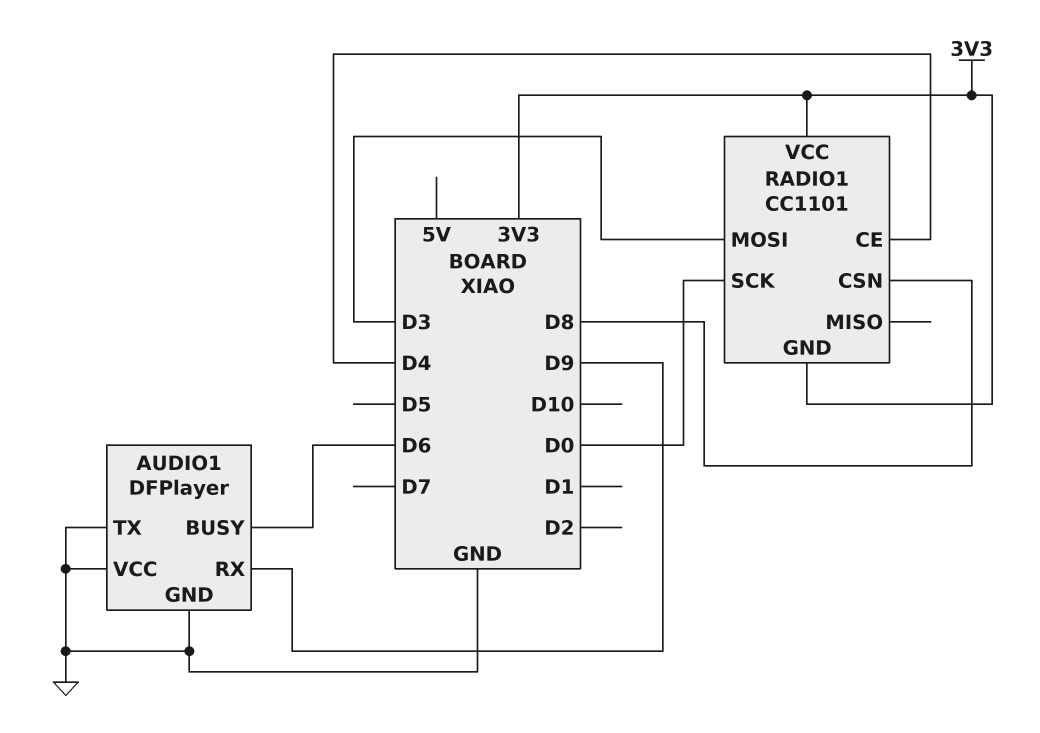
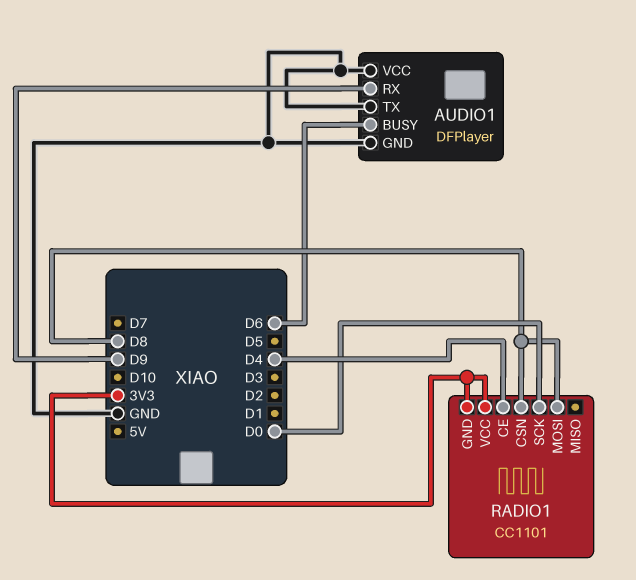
RADIO1 pin MOSI: D3 -> D8

